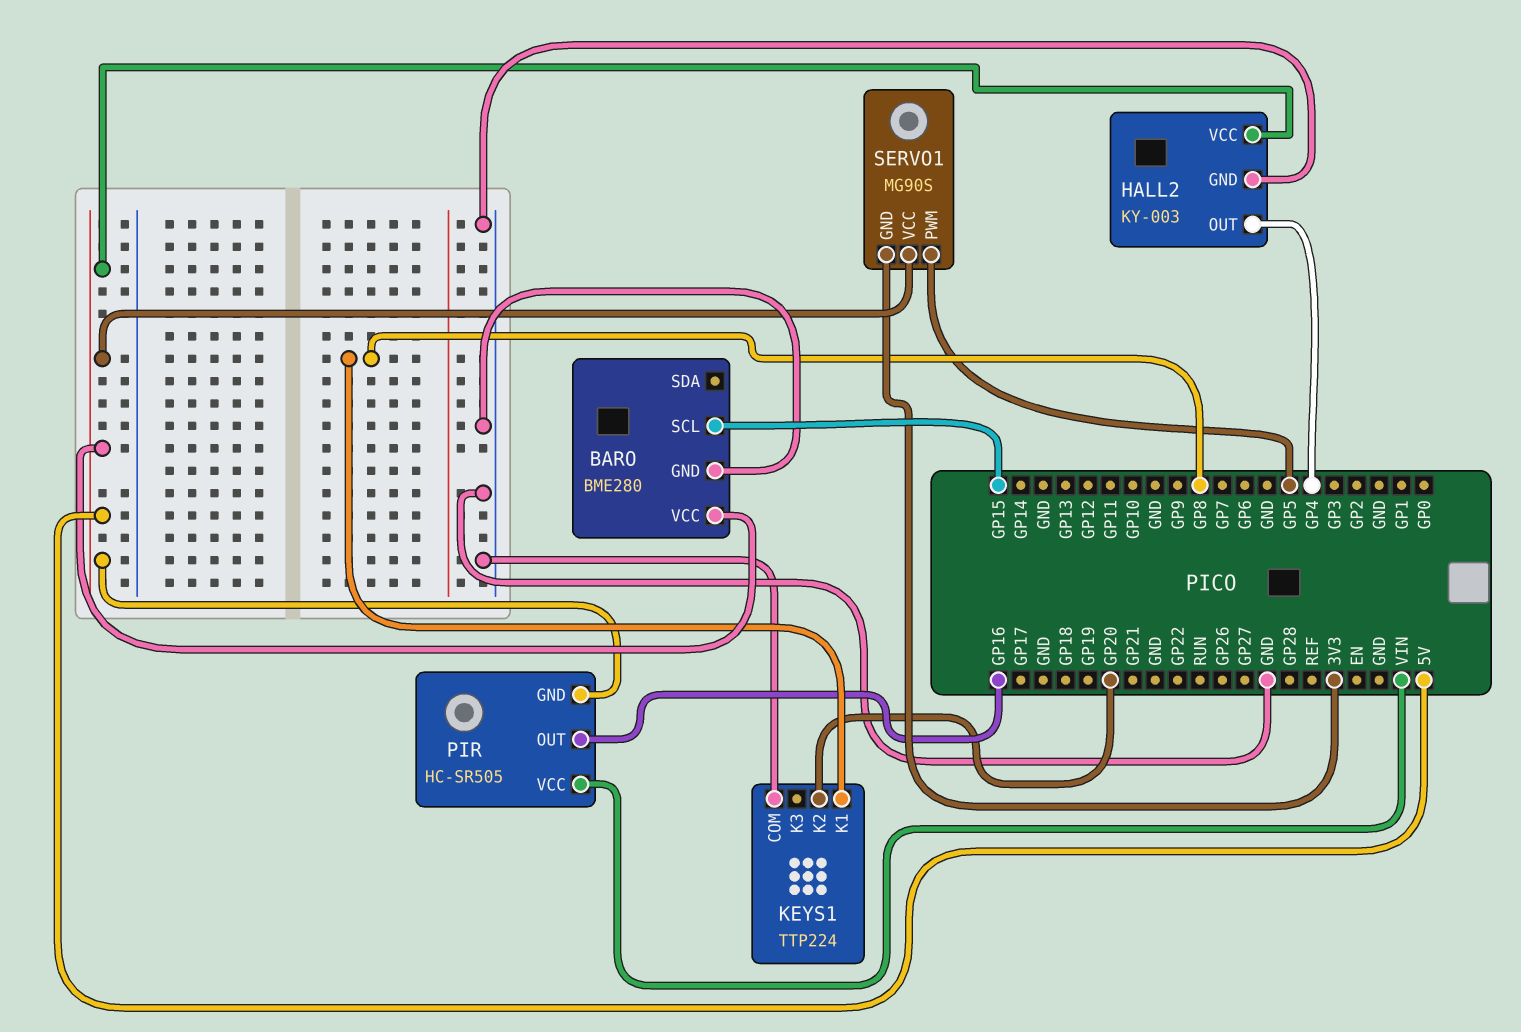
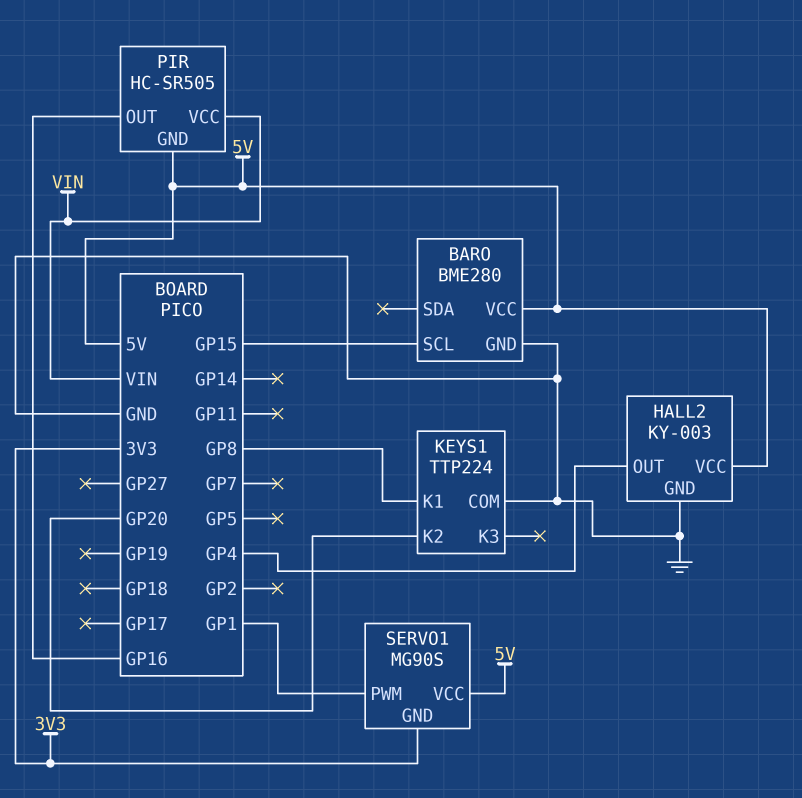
SERVO1 pin PWM: GP5 -> GP1

